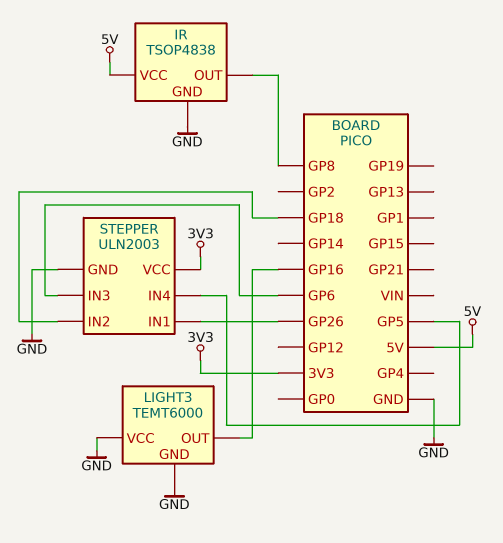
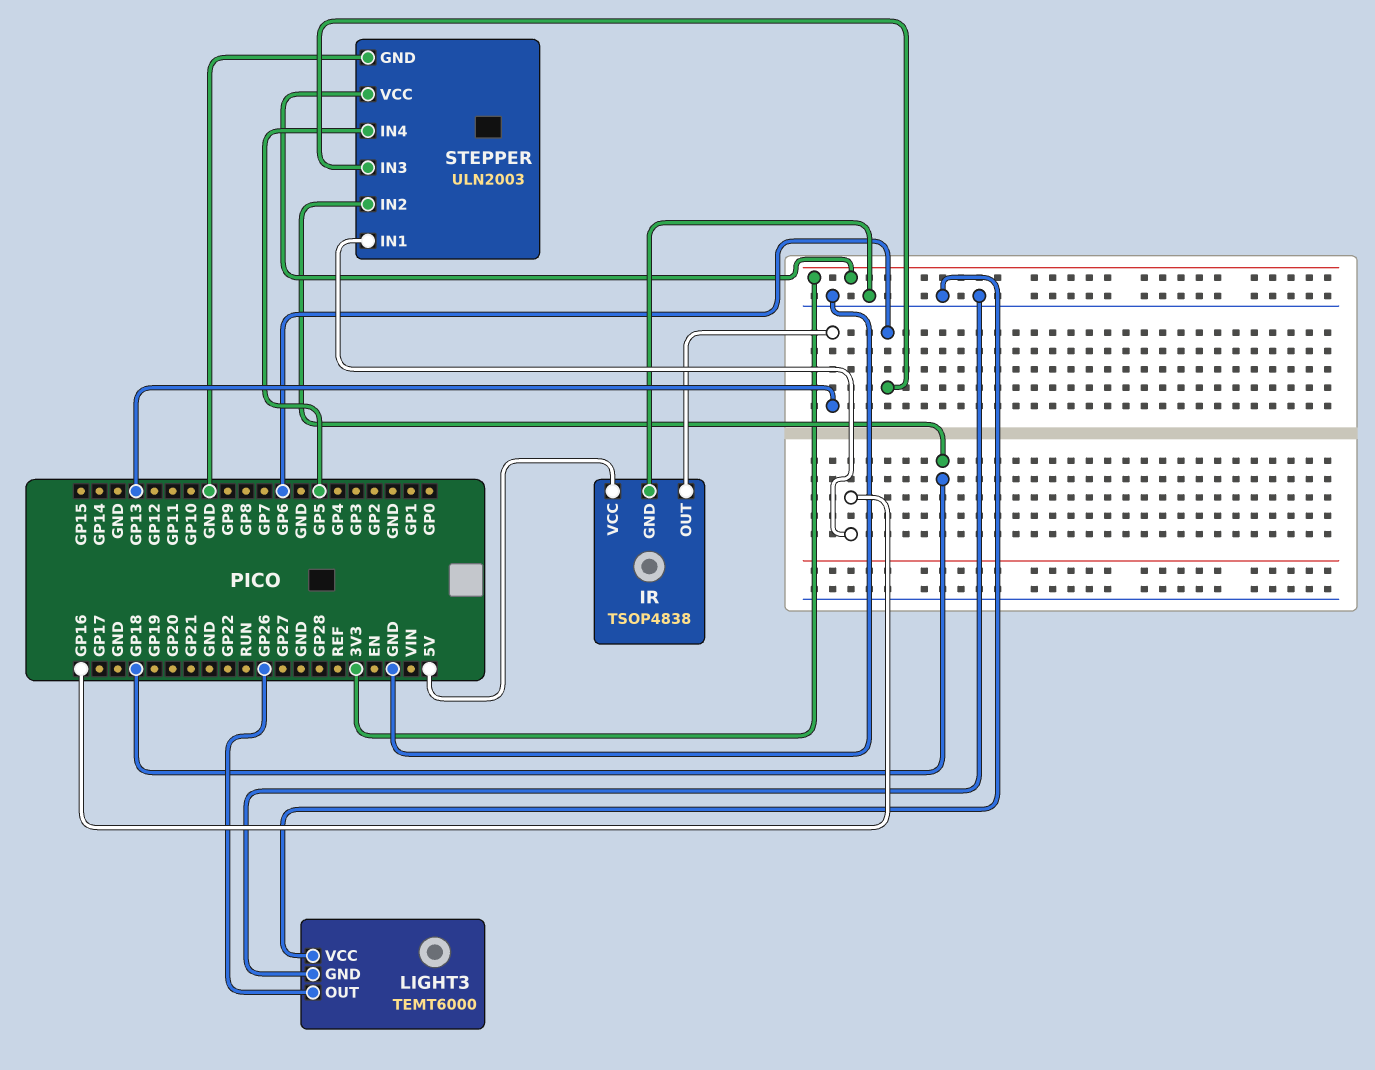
IR pin OUT: GP8 -> GP13
LIGHT3 pin OUT: GP16 -> GP26
STEPPER pin IN1: GP26 -> GP16

